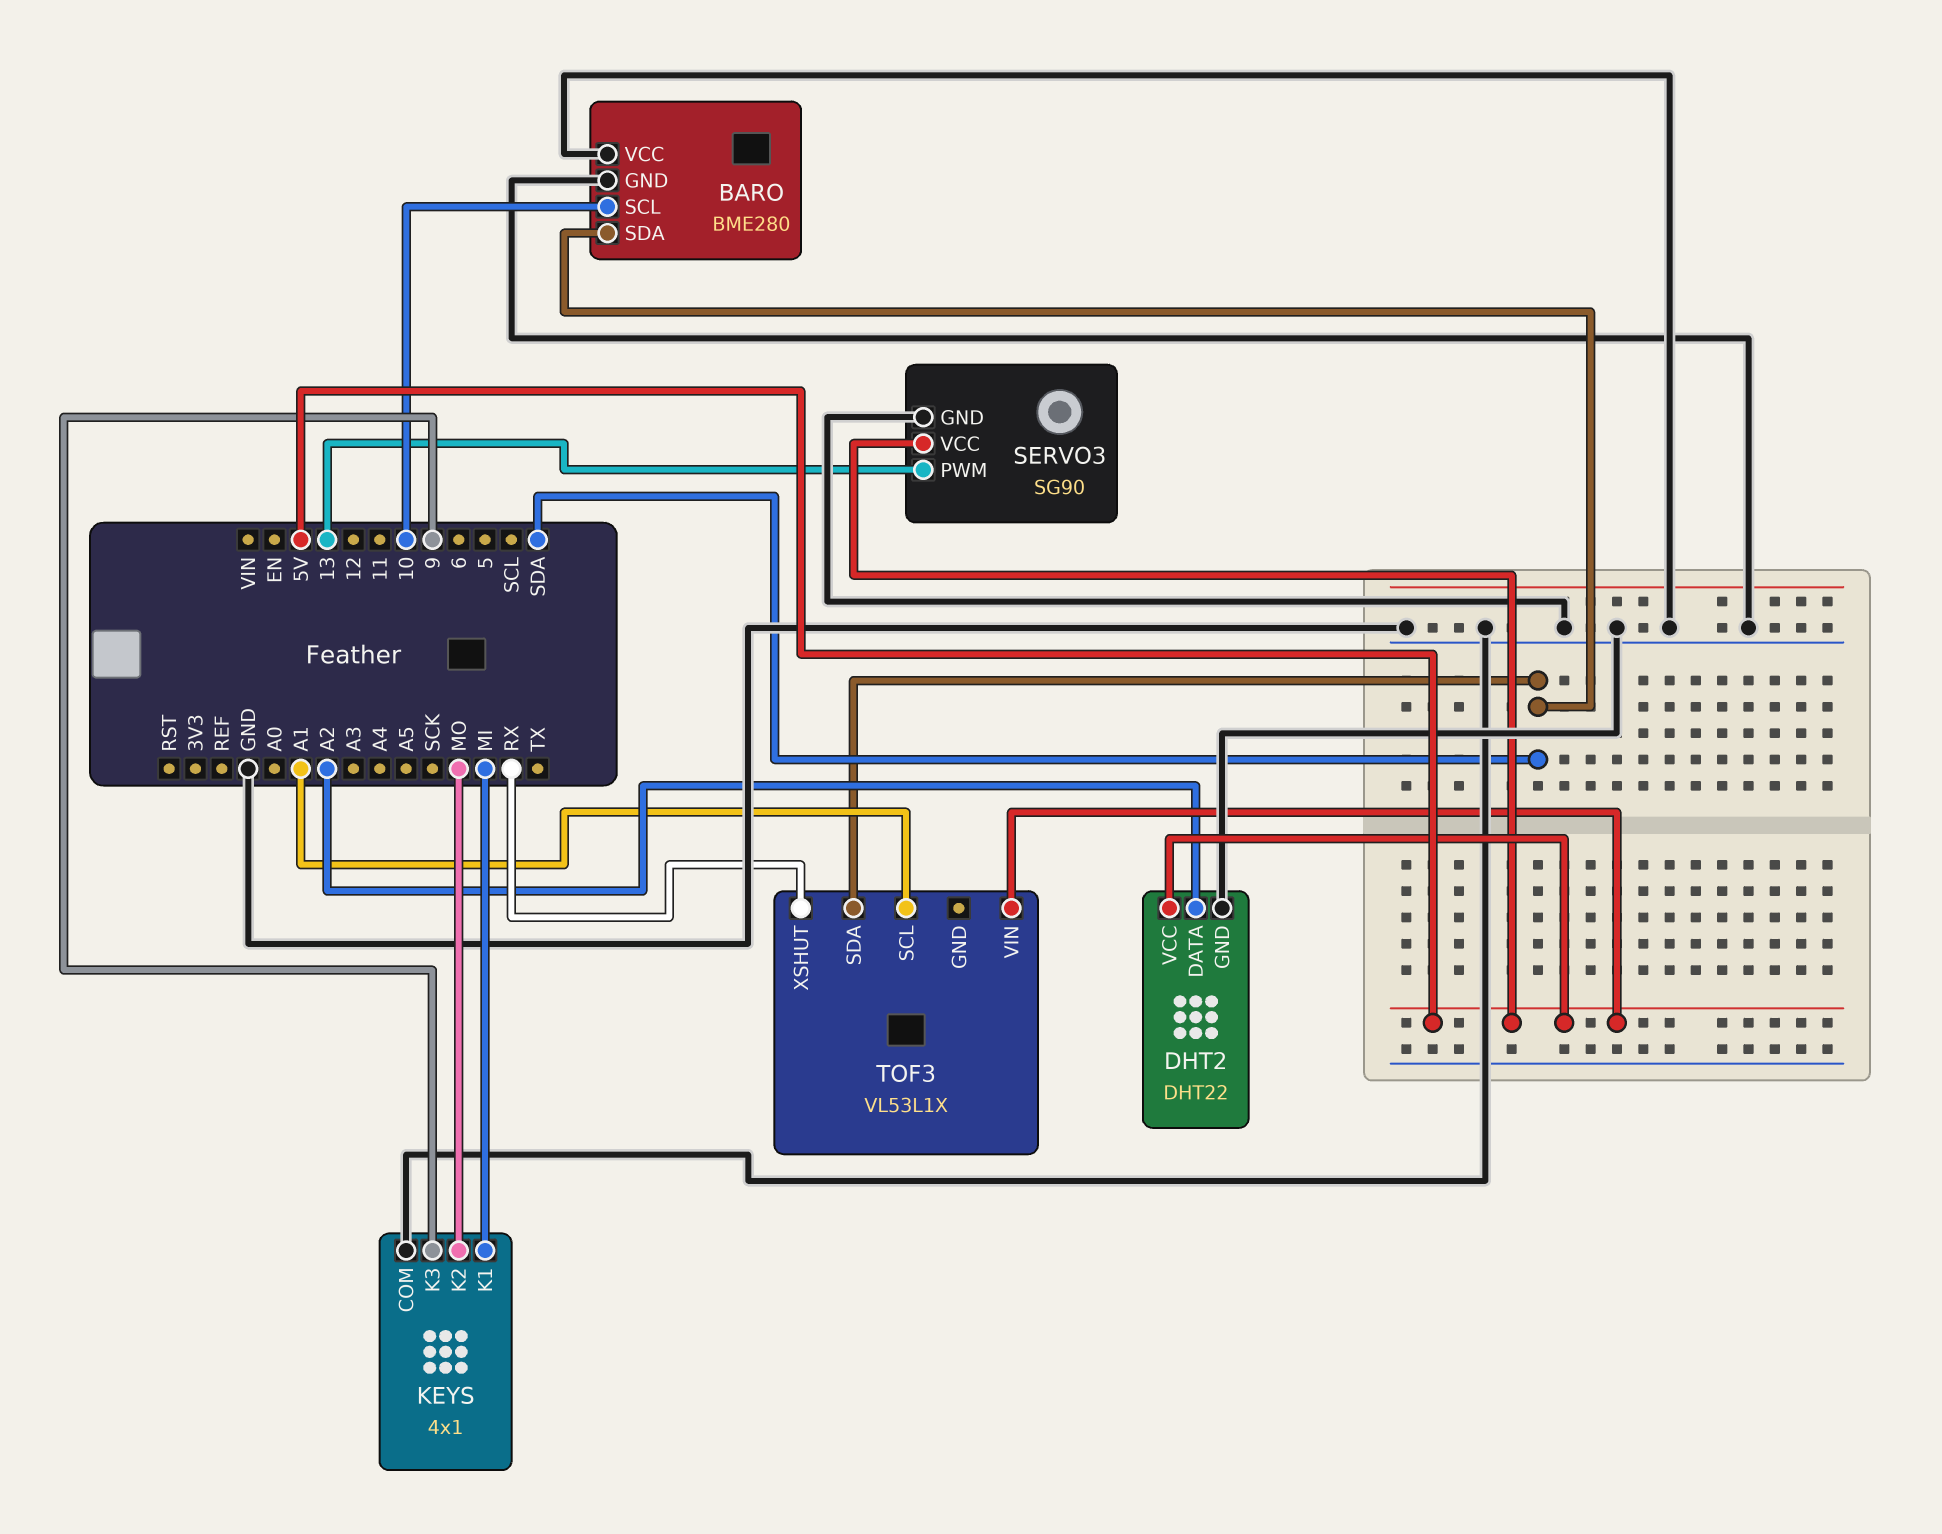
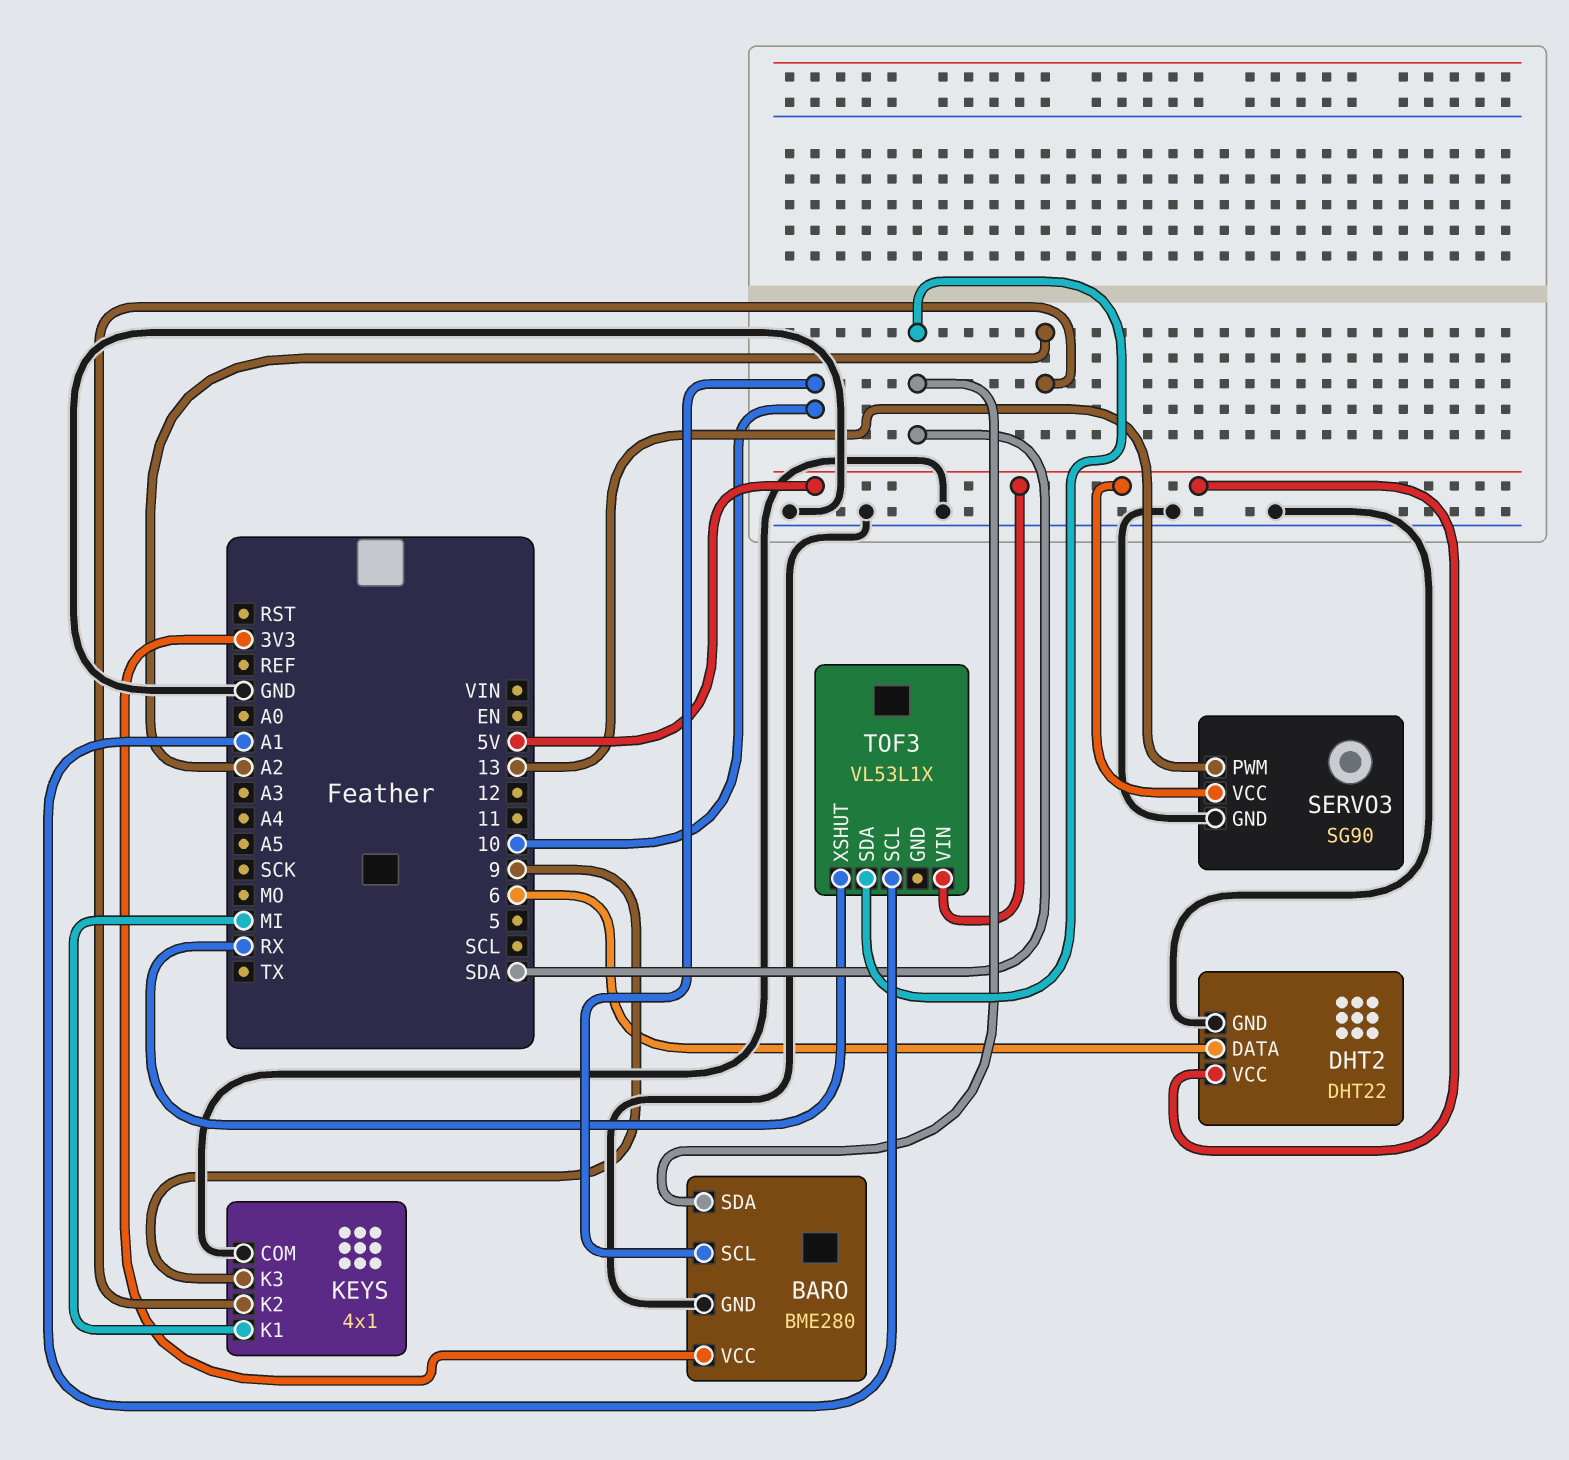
BARO pin VCC: GND -> 3V3
DHT2 pin DATA: A2 -> 6
KEYS pin K2: MO -> A2

